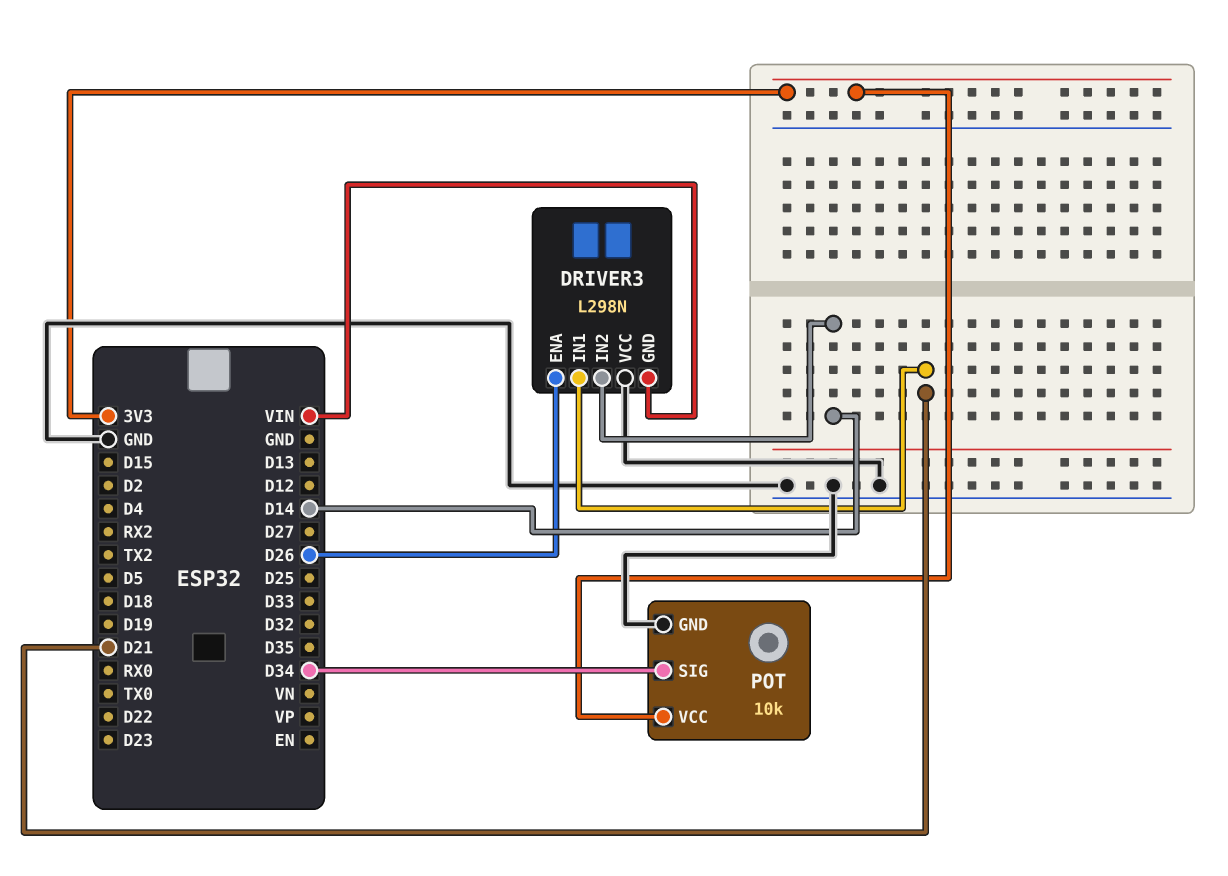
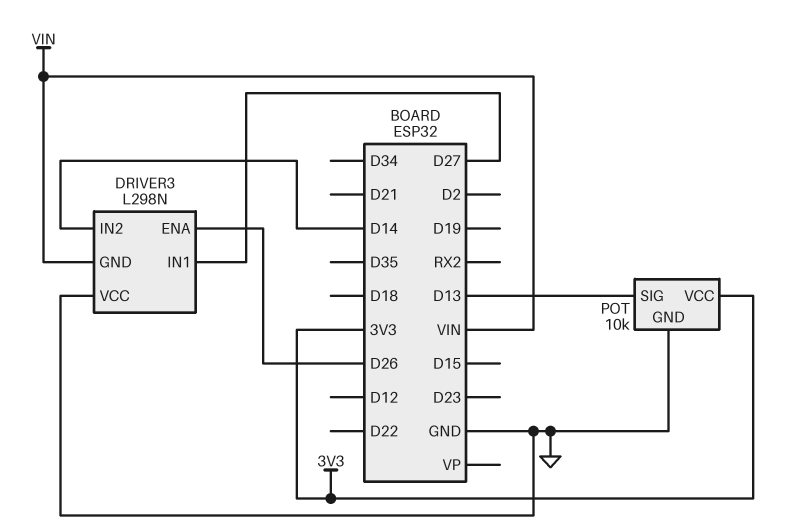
DRIVER3 pin IN1: D21 -> D27
POT pin SIG: D34 -> D13

